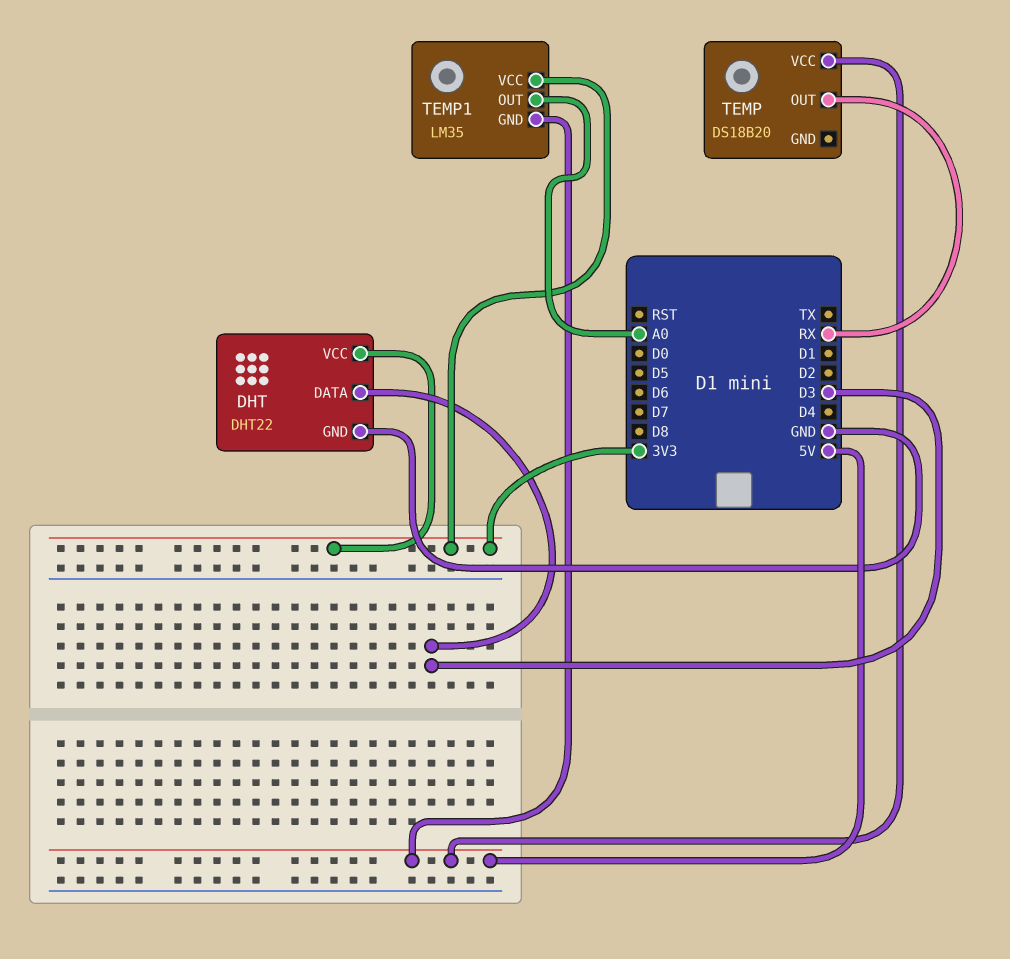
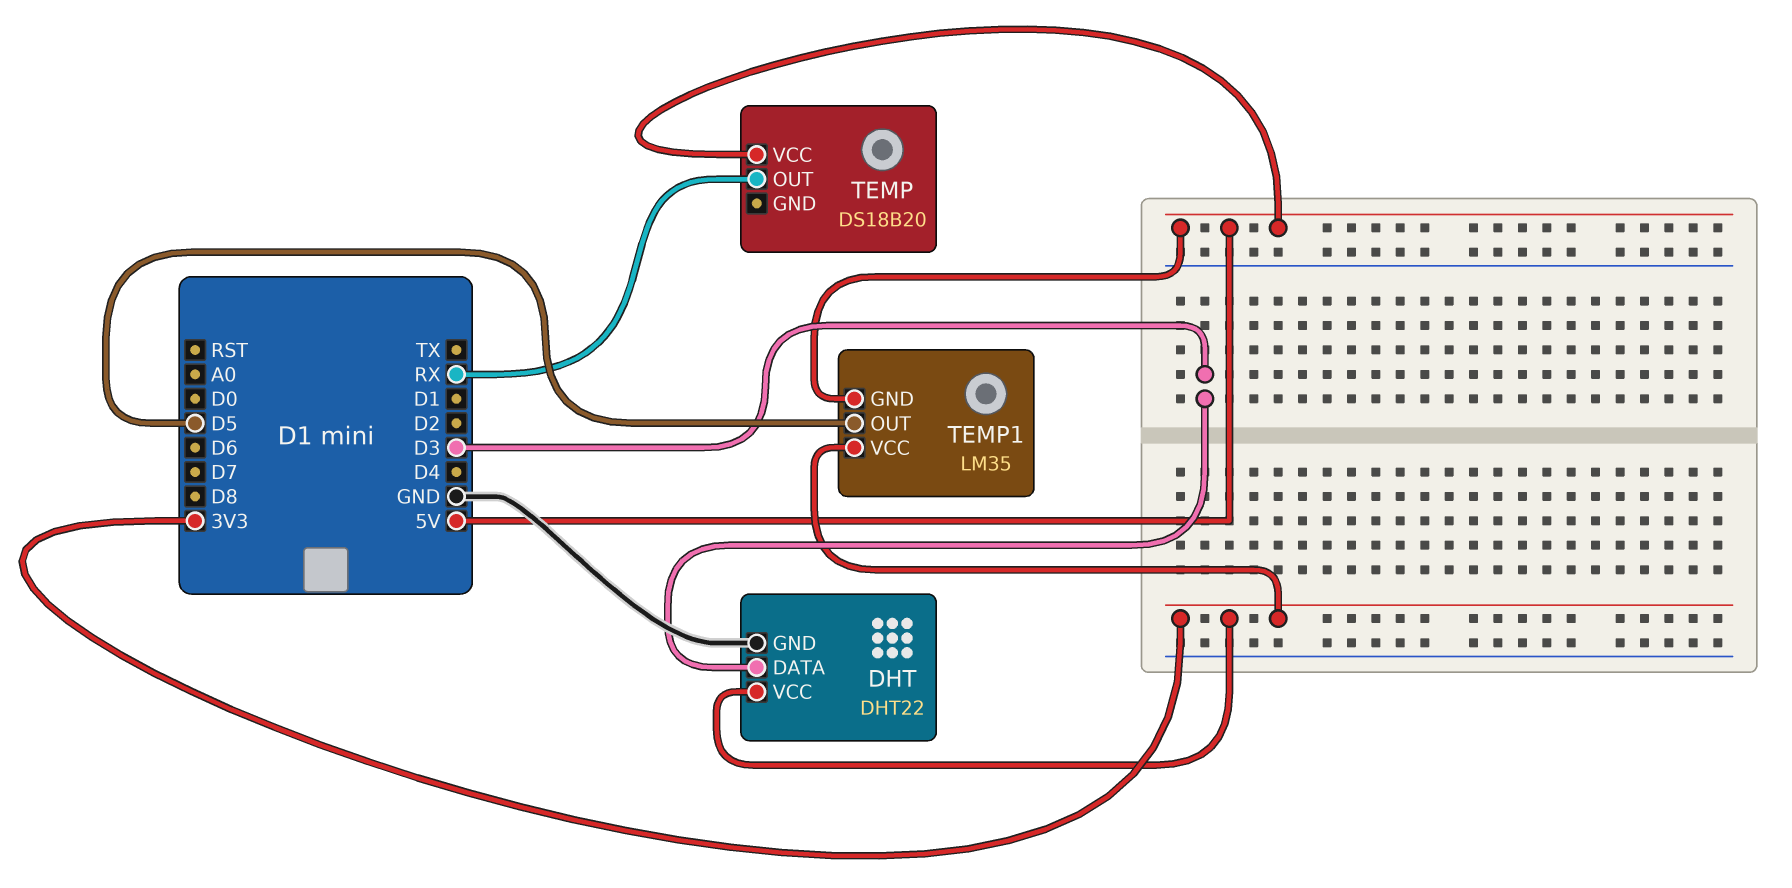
TEMP1 pin OUT: A0 -> D5

